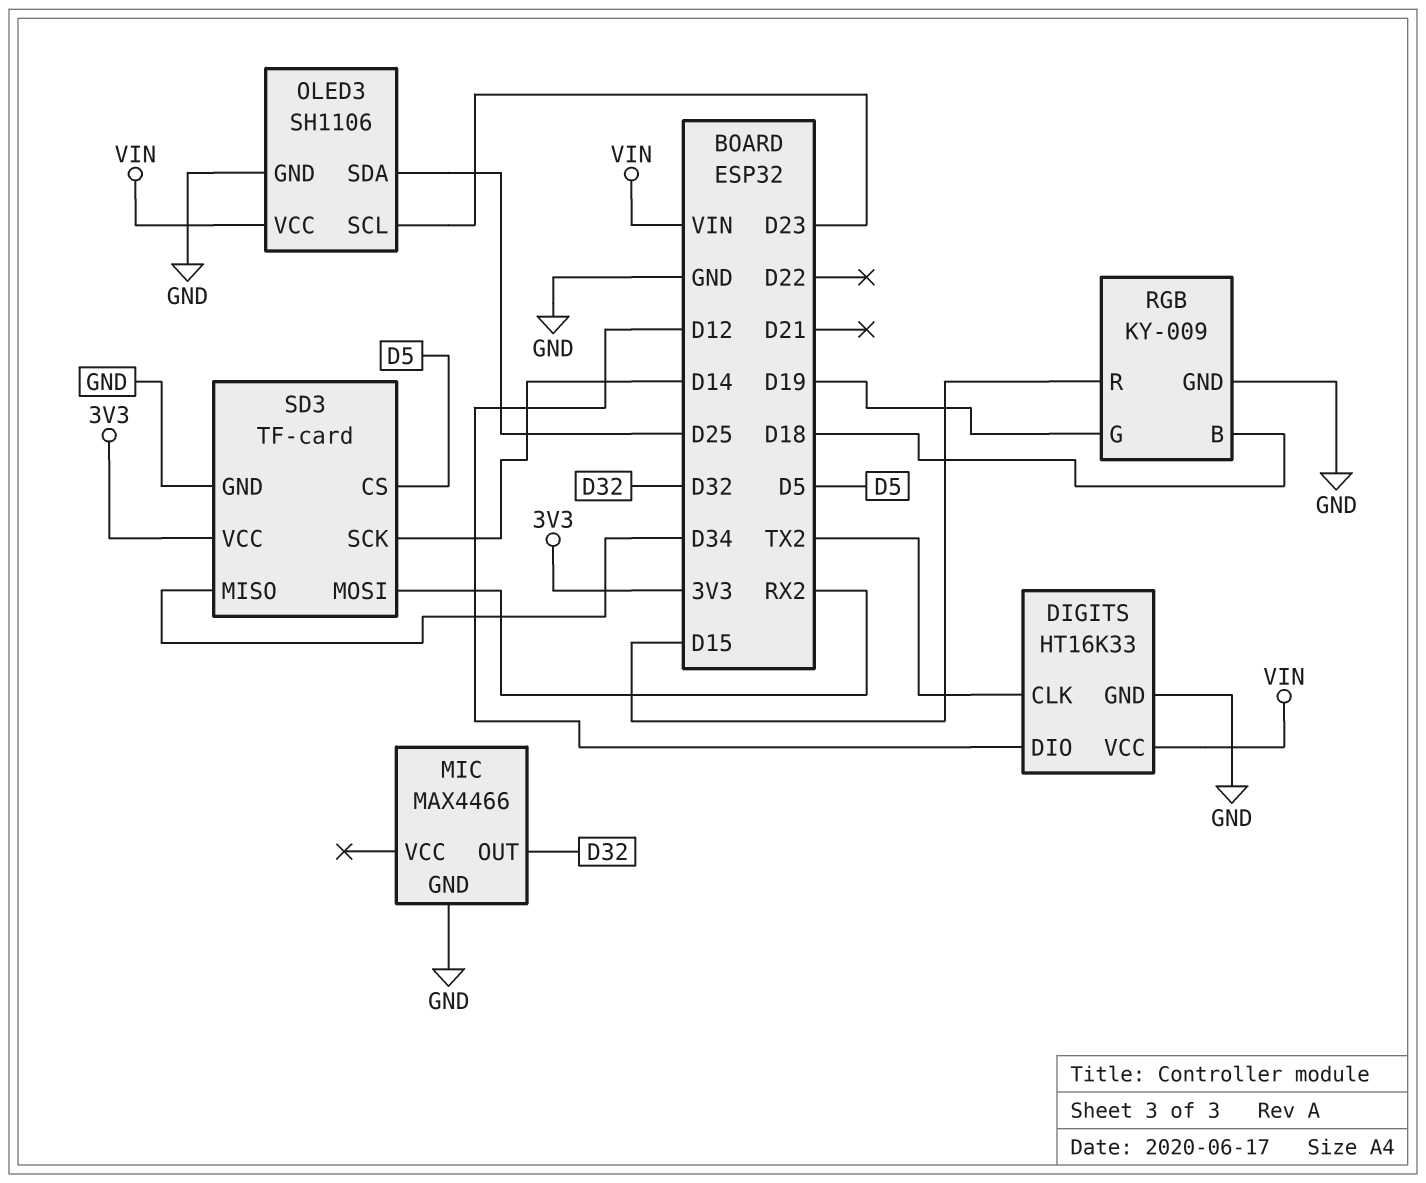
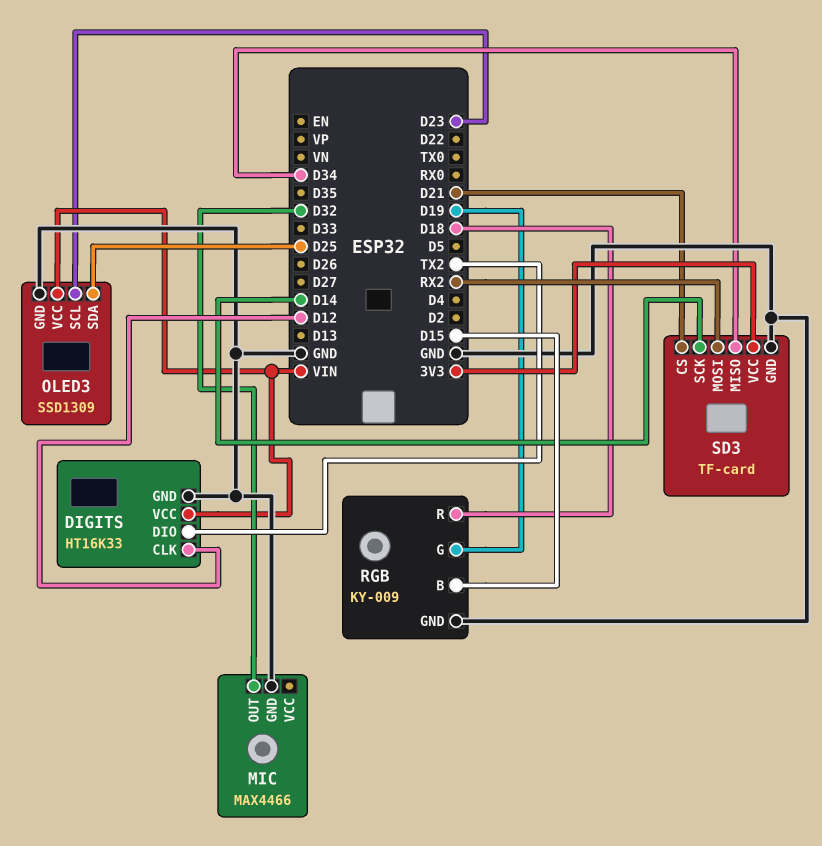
DIGITS pin CLK: TX2 -> D12
DIGITS pin DIO: D12 -> TX2
OLED3: SH1106 -> SSD1309
RGB pin B: D18 -> D15
RGB pin R: D15 -> D18
SD3 pin CS: D5 -> D21

